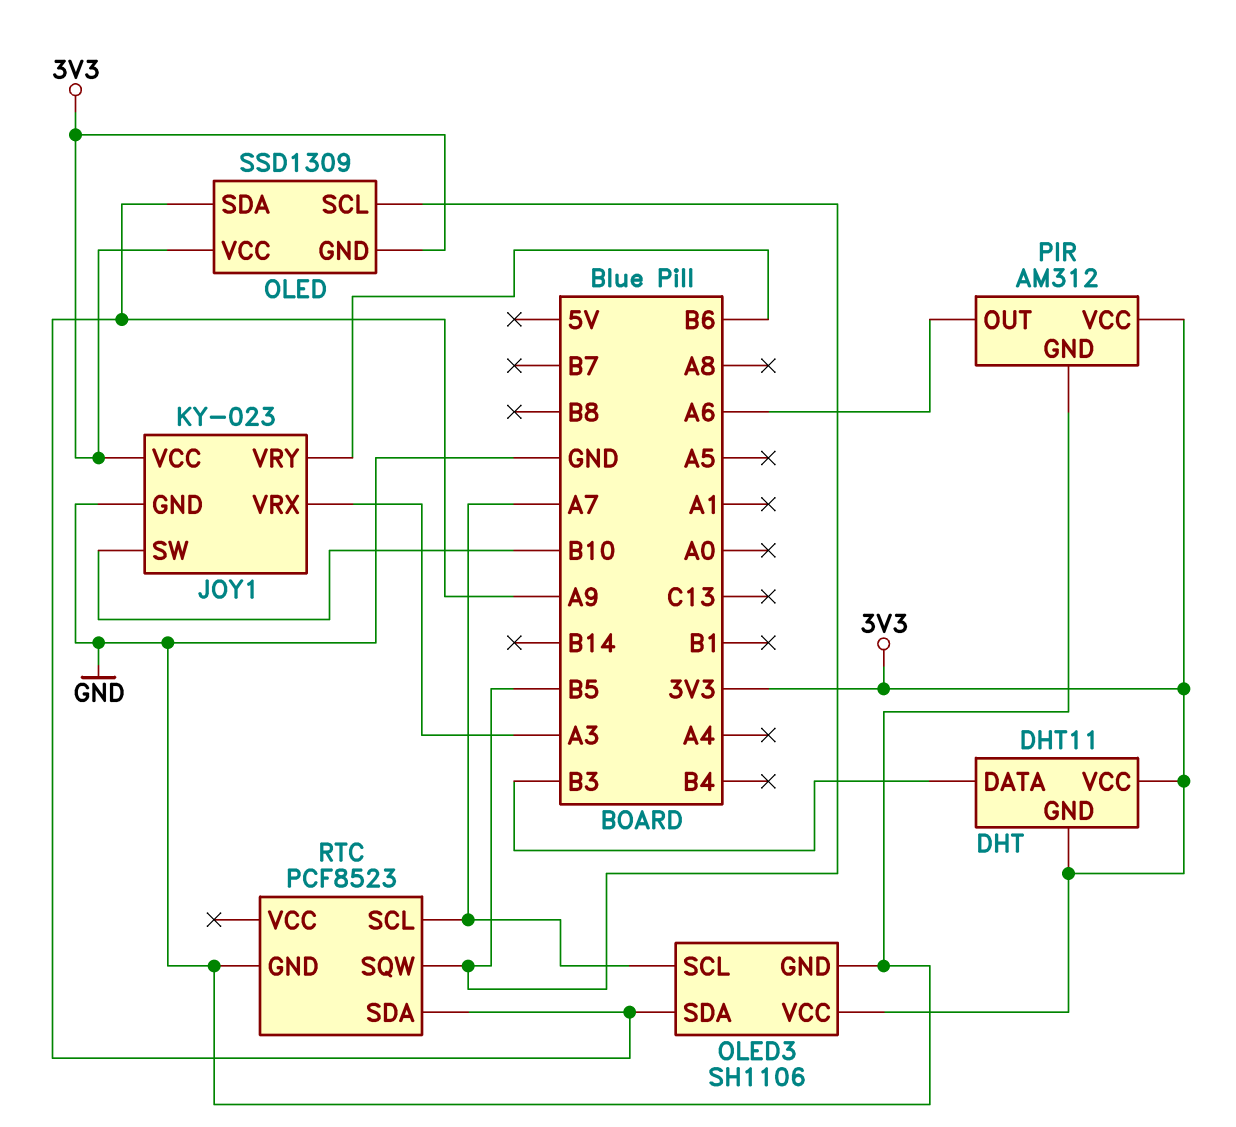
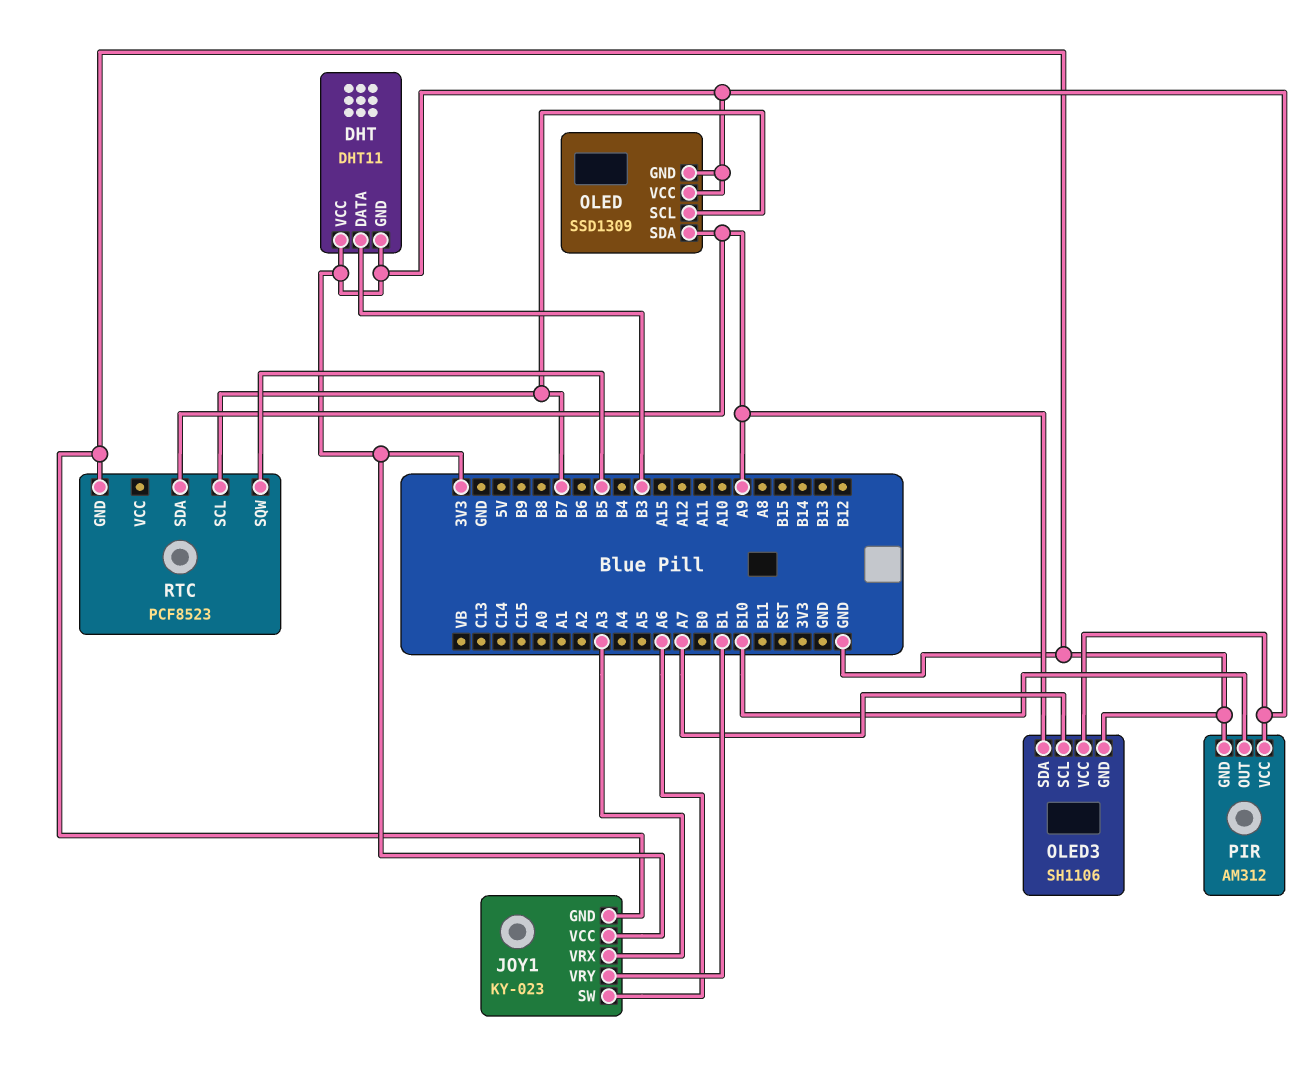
JOY1 pin SW: B10 -> A6
JOY1 pin VRY: B6 -> B1
OLED pin SCL: B5 -> B7
PIR pin OUT: A6 -> B10
RTC pin SCL: A7 -> B7

